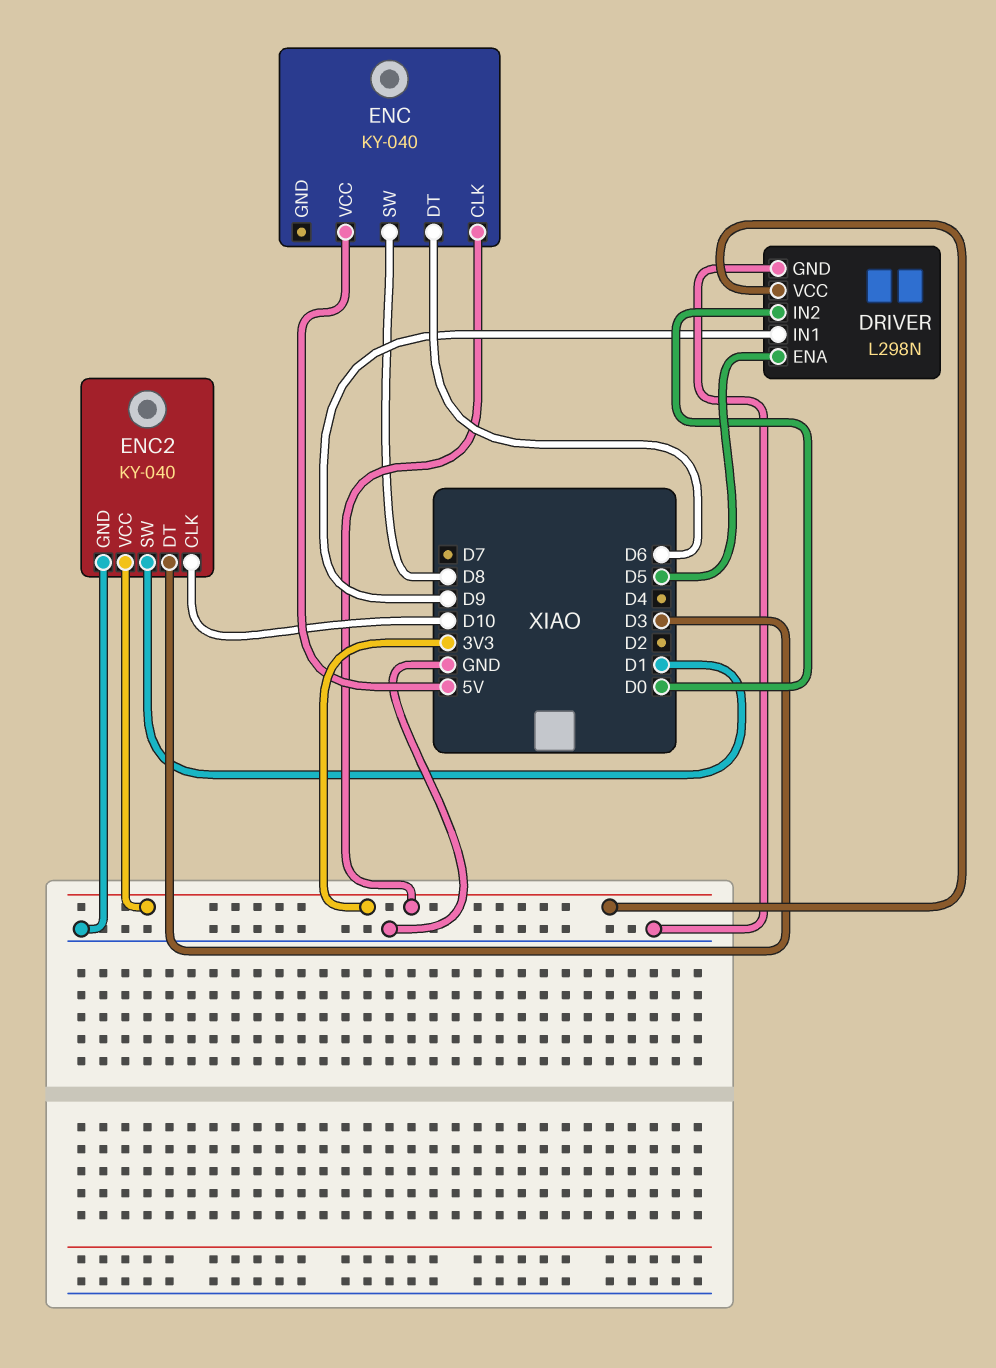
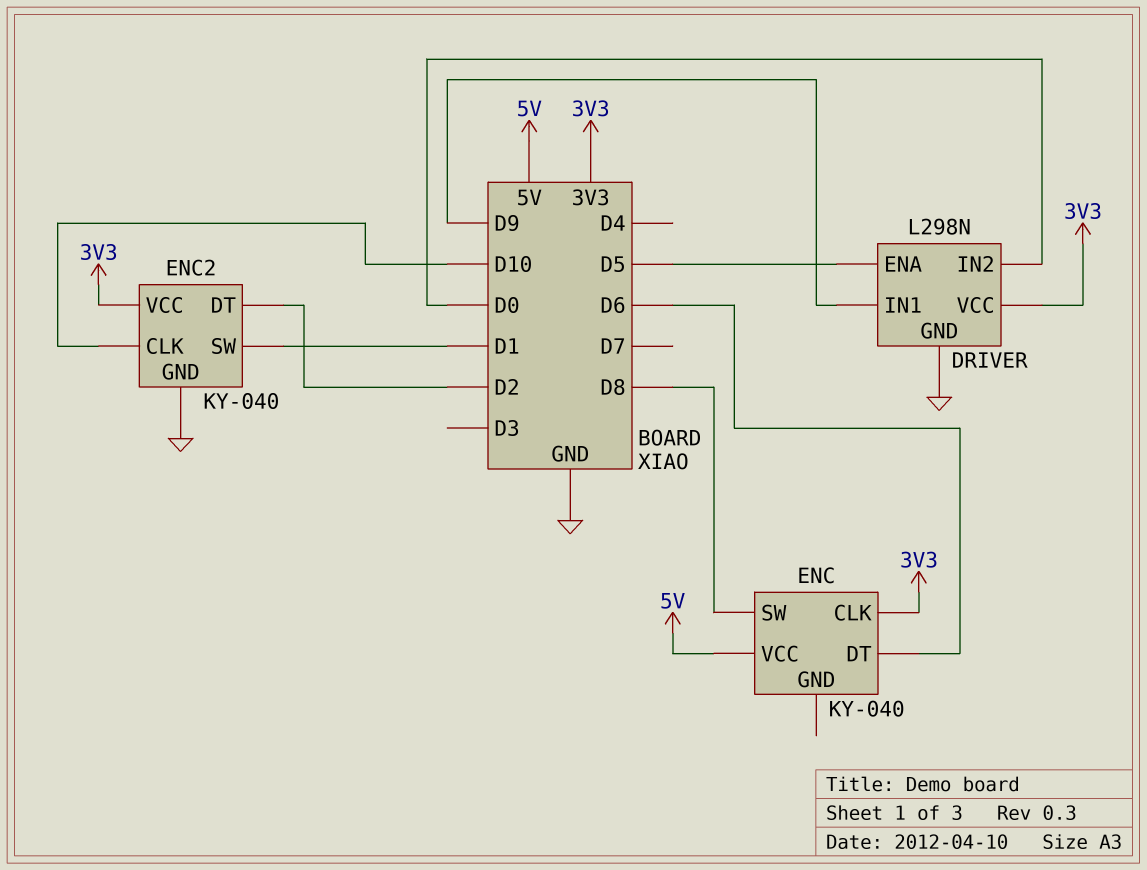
ENC2 pin DT: D3 -> D2

